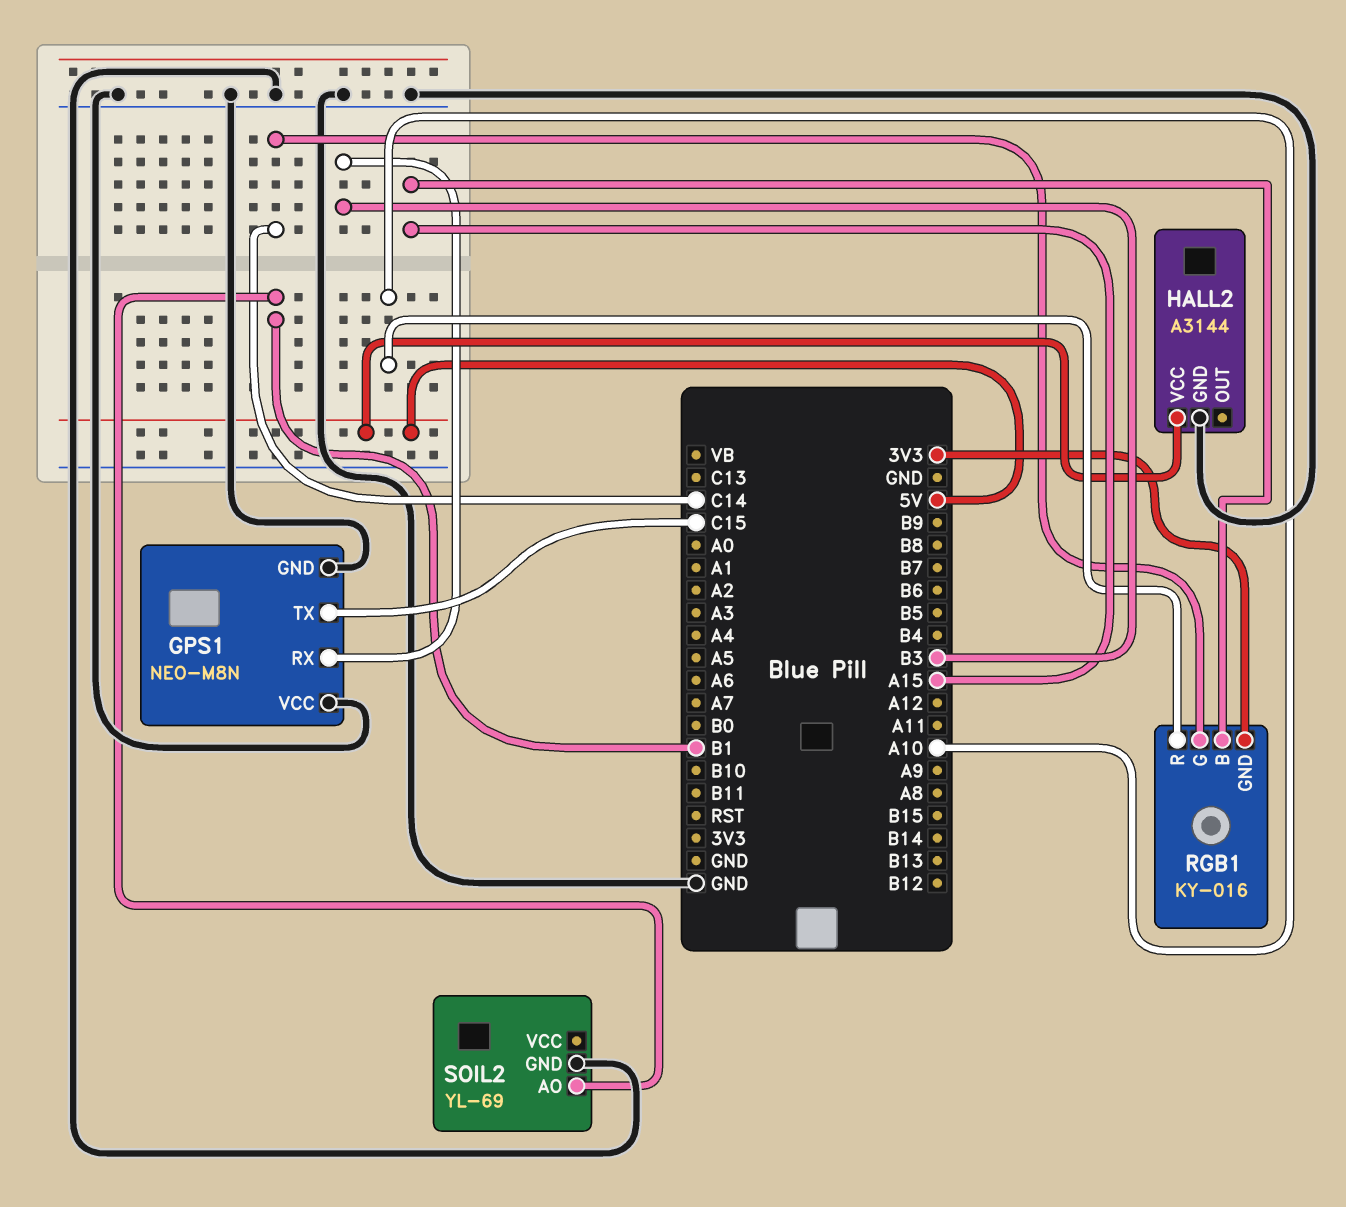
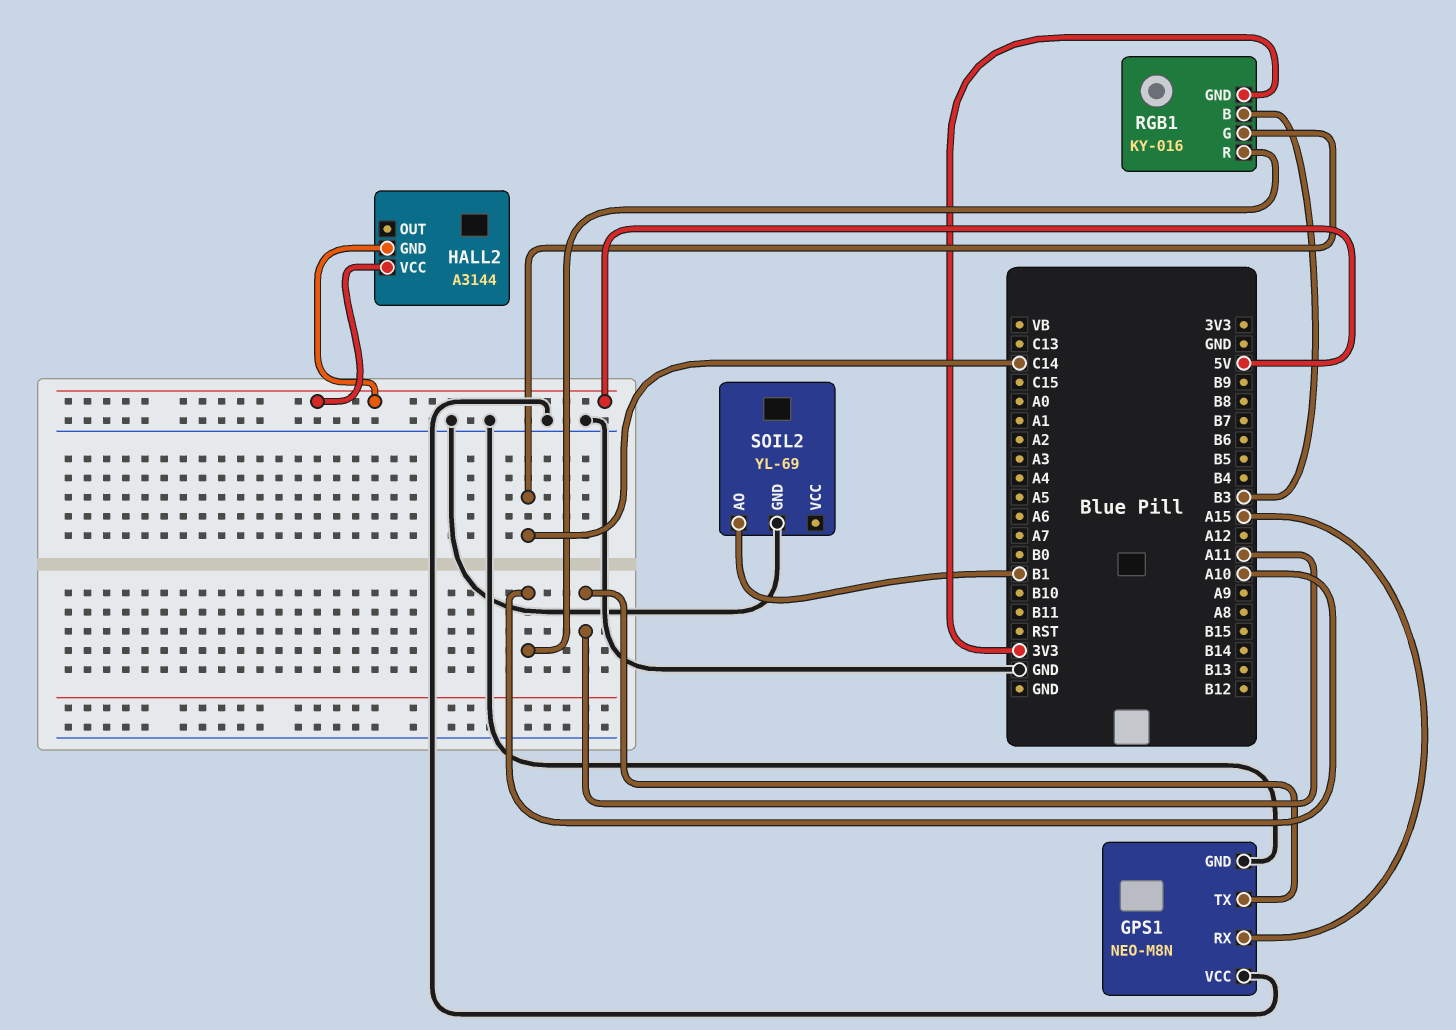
GPS1 pin RX: B3 -> A15
GPS1 pin TX: C15 -> A11
HALL2 pin GND: GND -> 5V
RGB1 pin B: A15 -> B3

